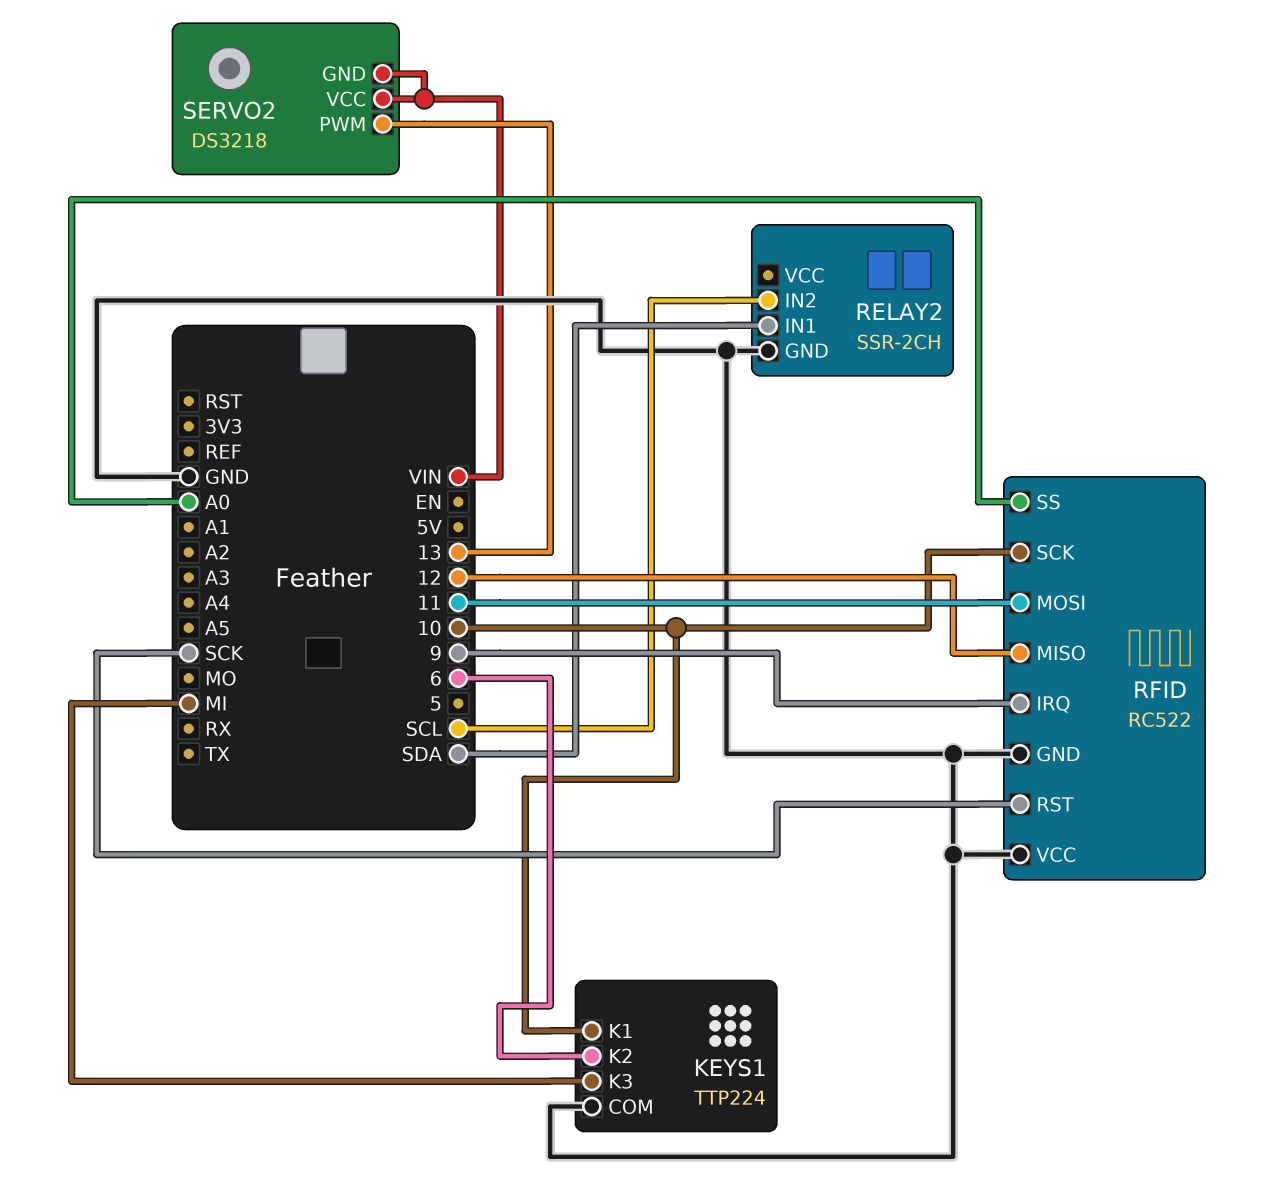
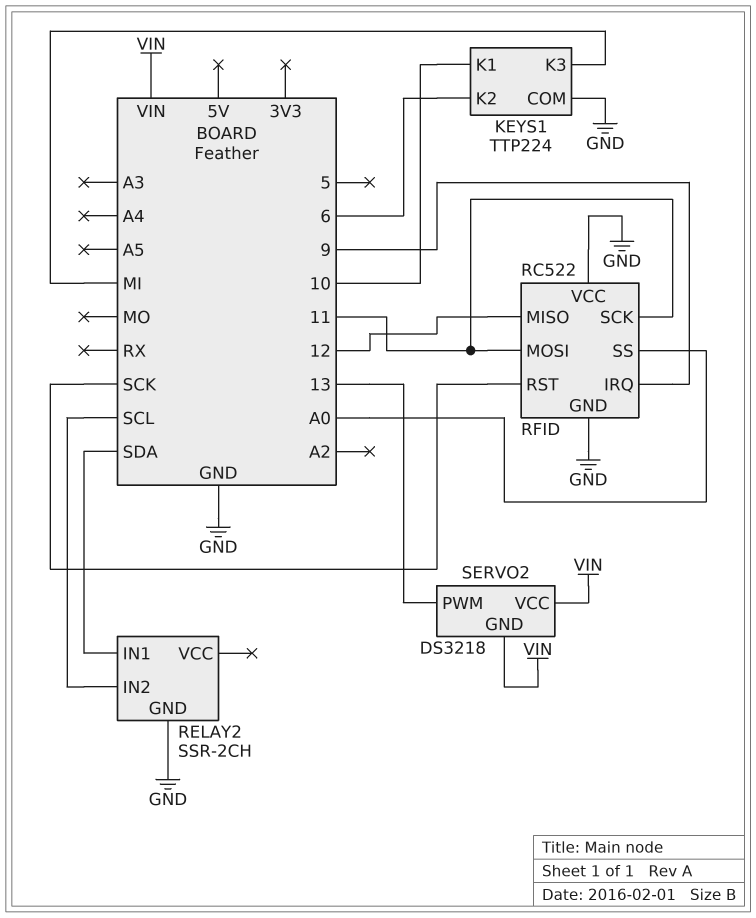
RFID pin SCK: 10 -> 11

